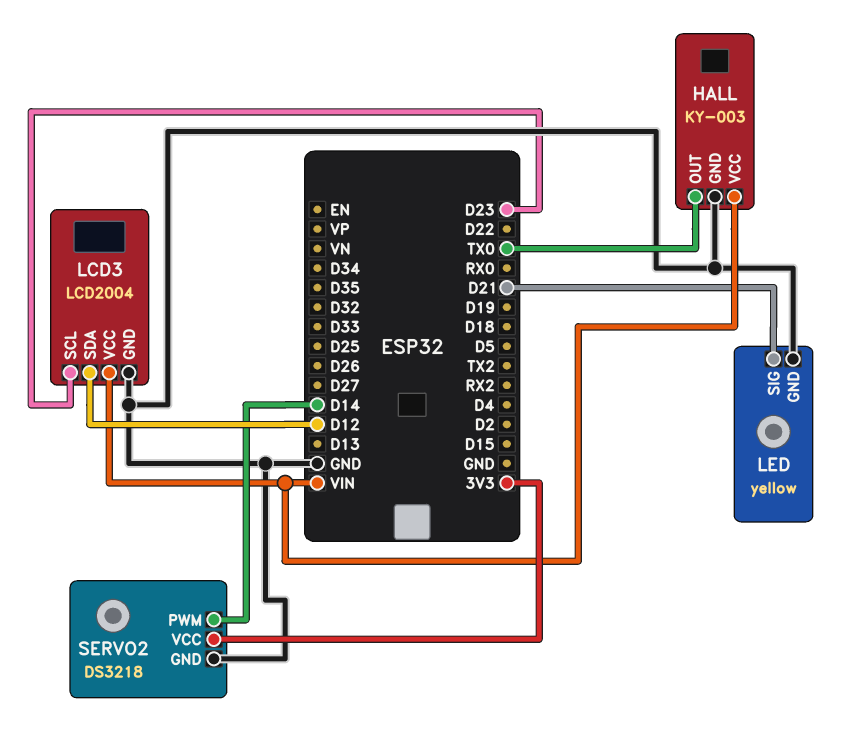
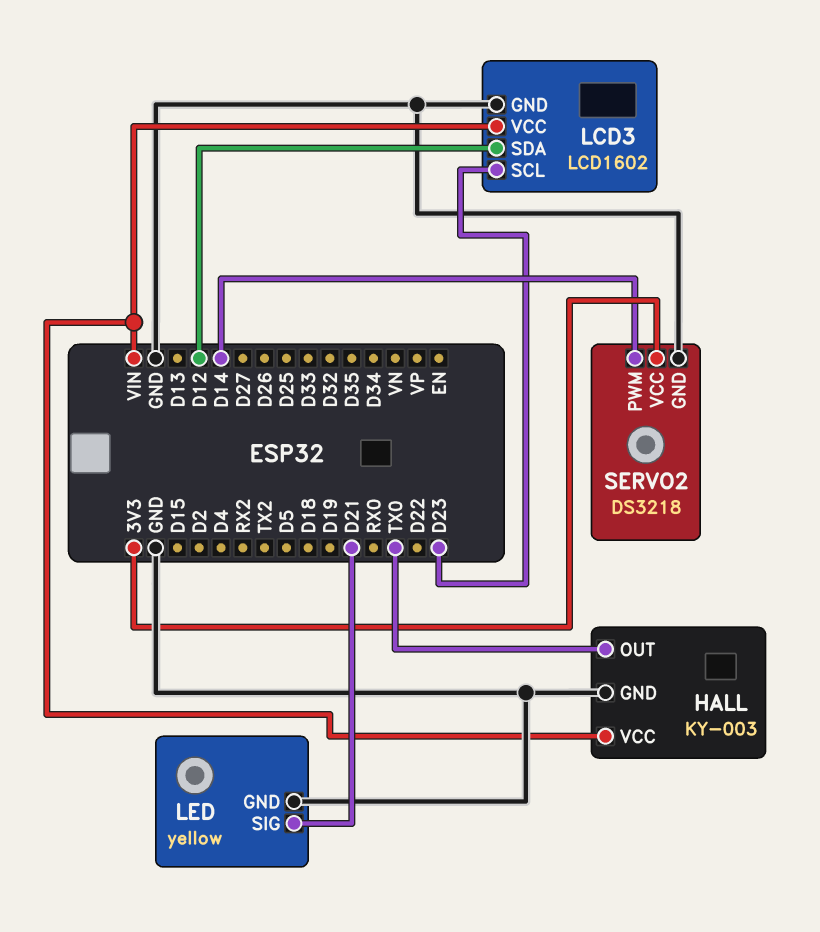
LCD3: LCD2004 -> LCD1602

